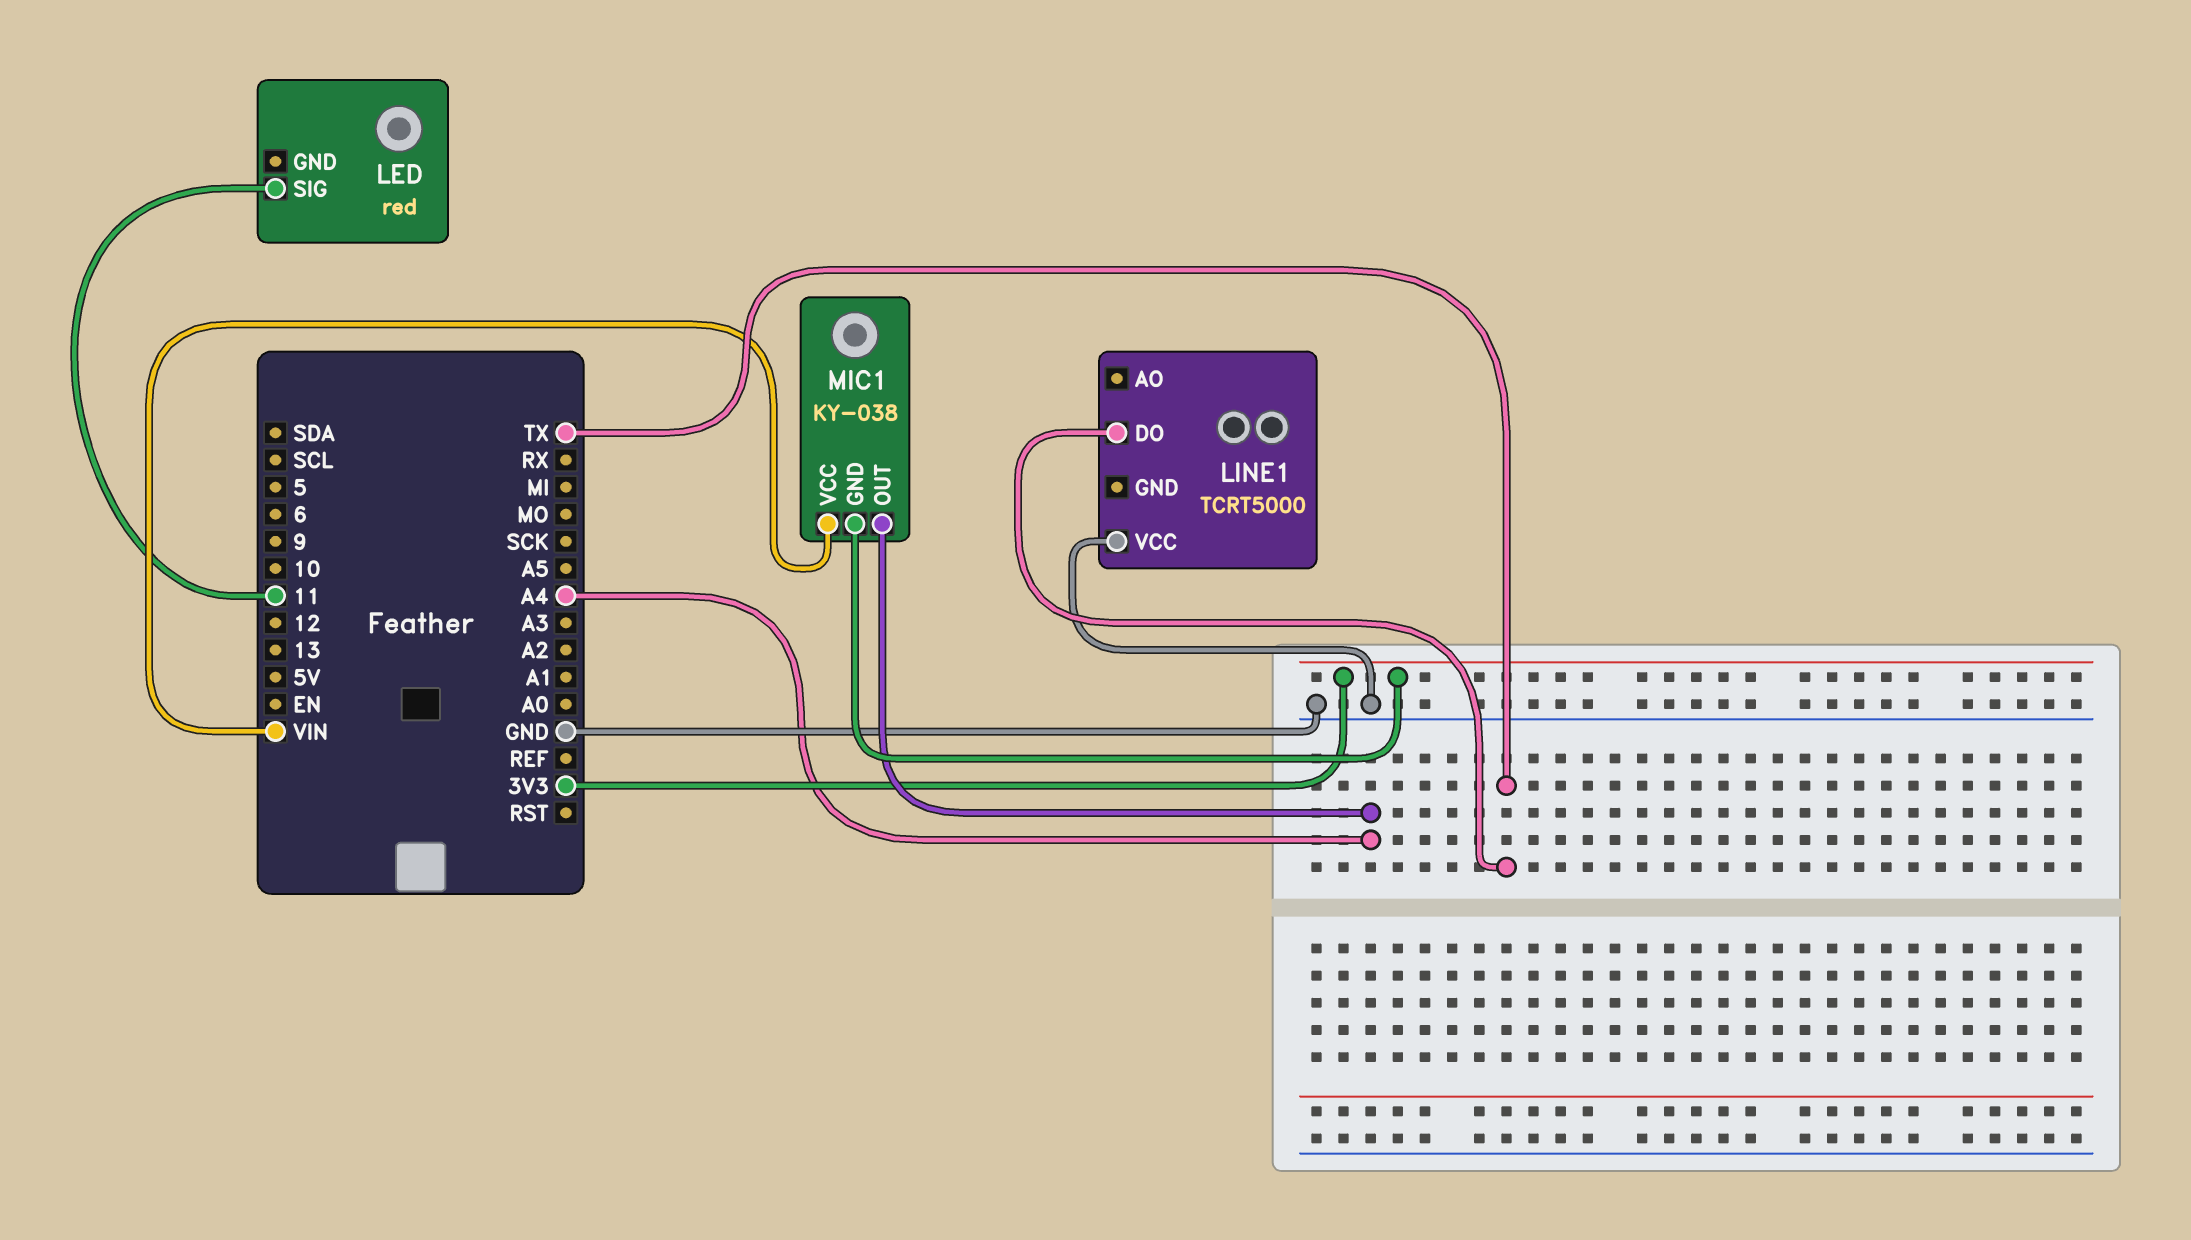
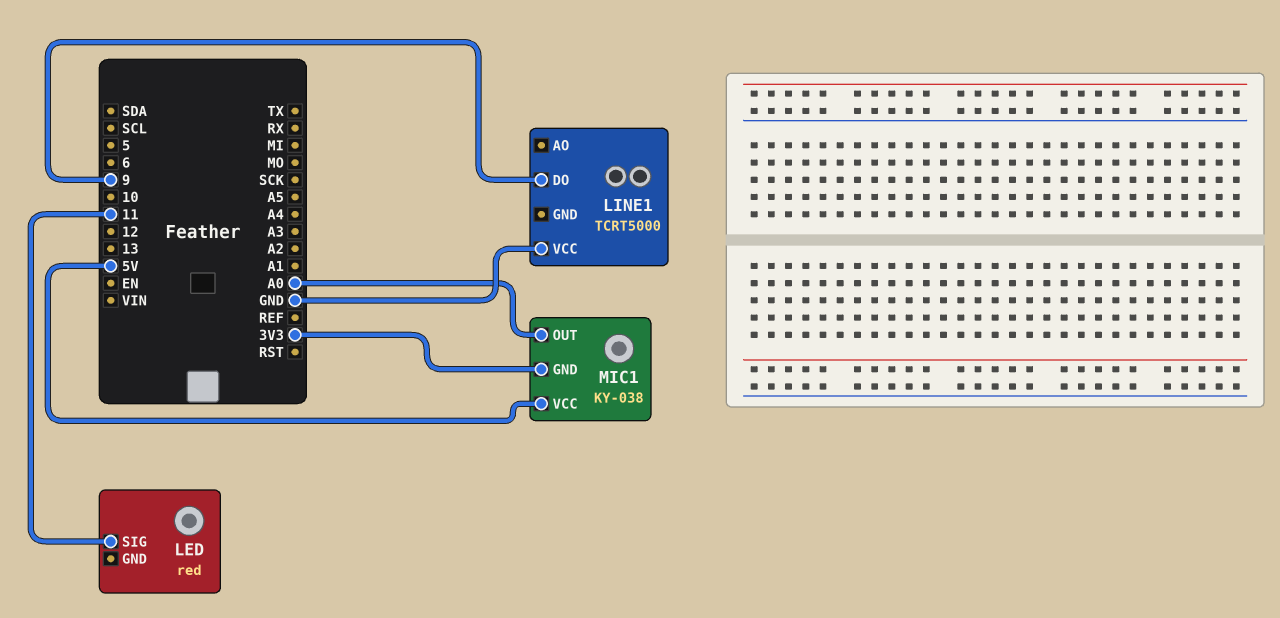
LINE1 pin DO: TX -> 9
MIC1 pin OUT: A4 -> A0
MIC1 pin VCC: VIN -> 5V

